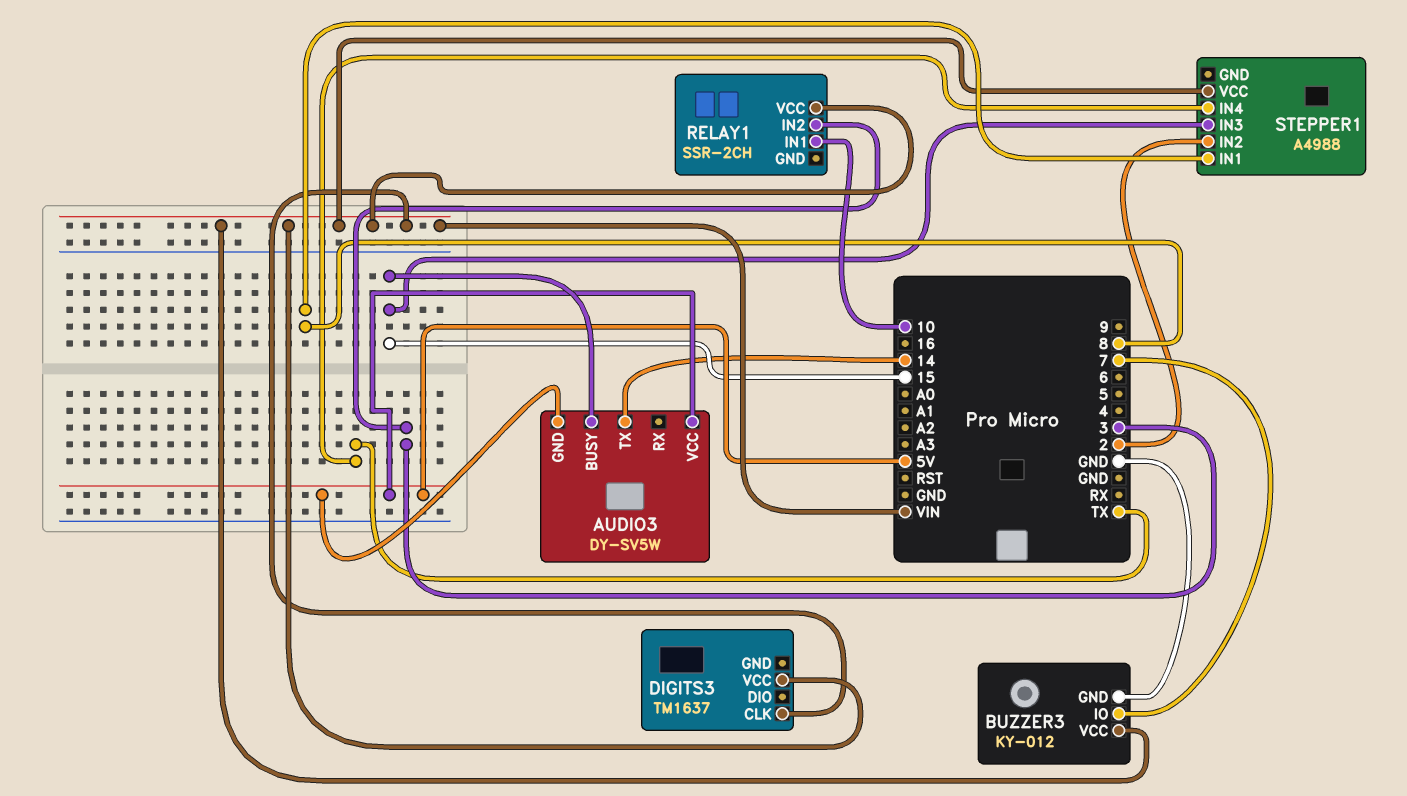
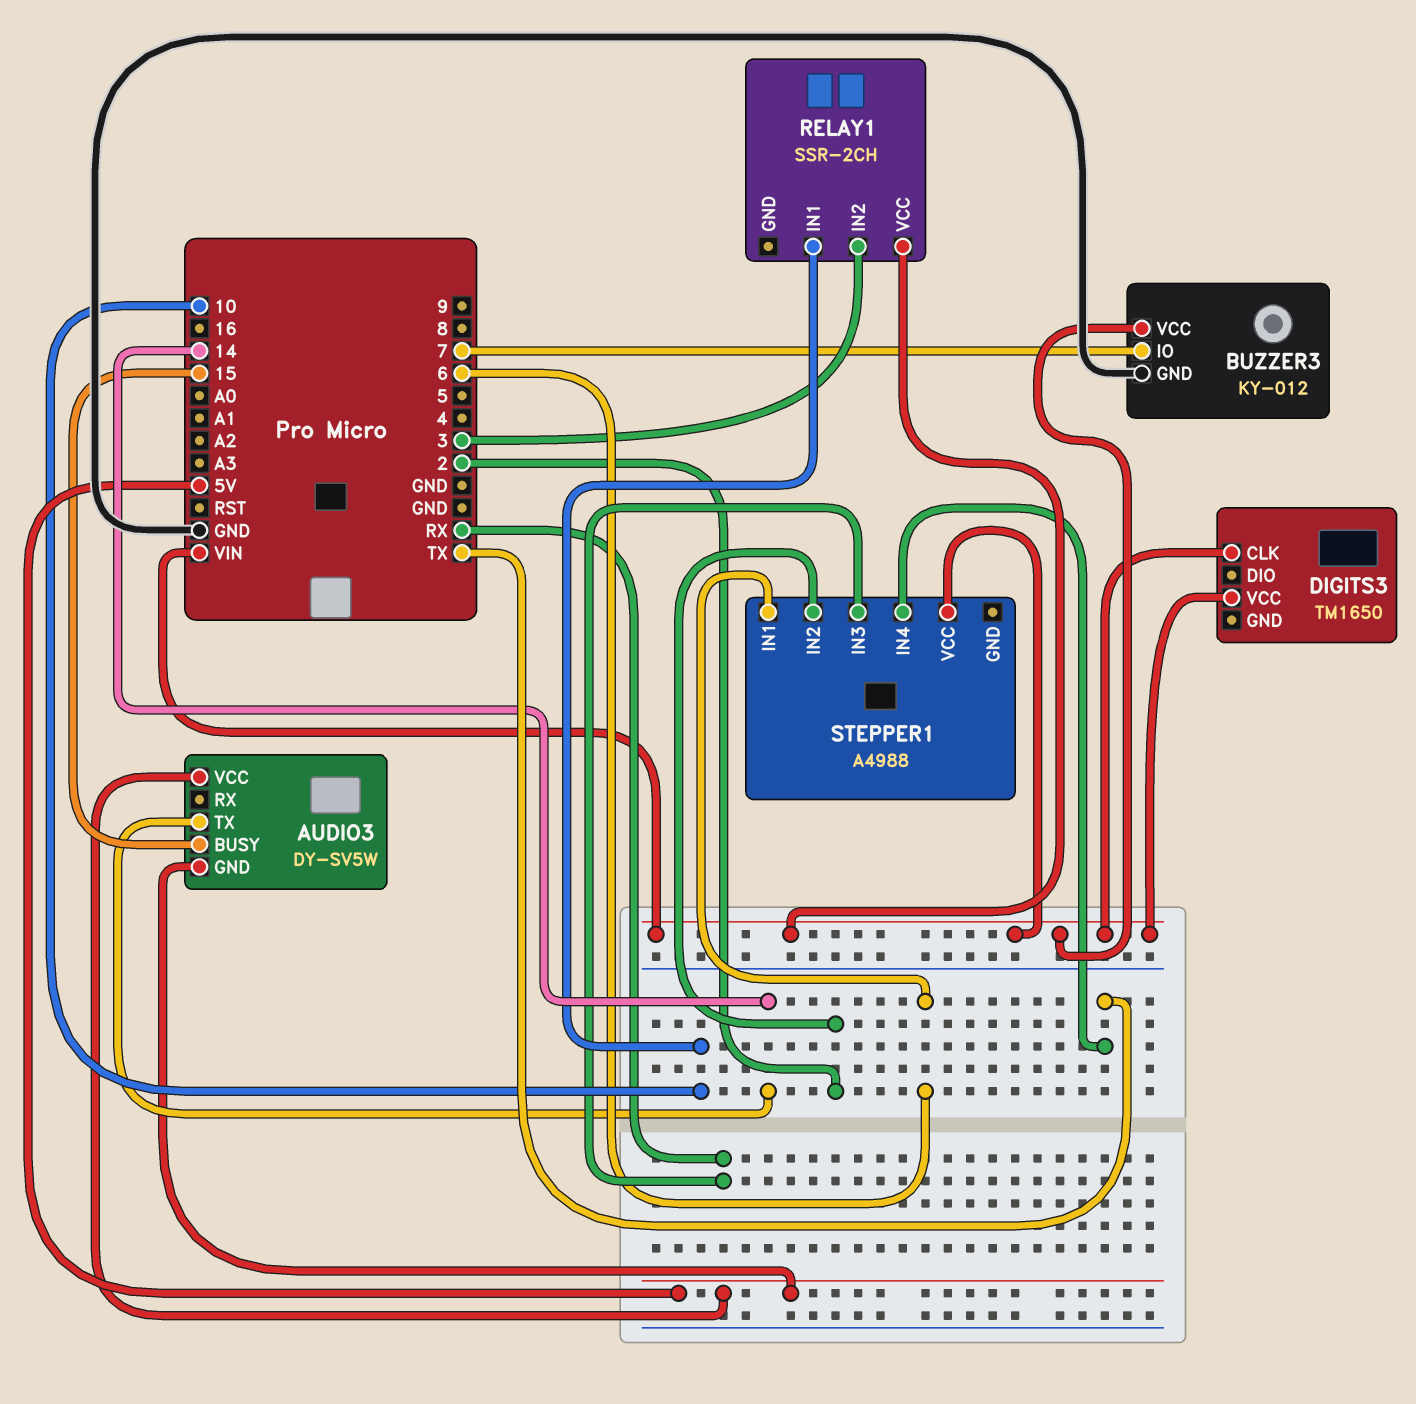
DIGITS3: TM1637 -> TM1650
STEPPER1 pin IN1: 8 -> 6
STEPPER1 pin IN3: 15 -> RX

